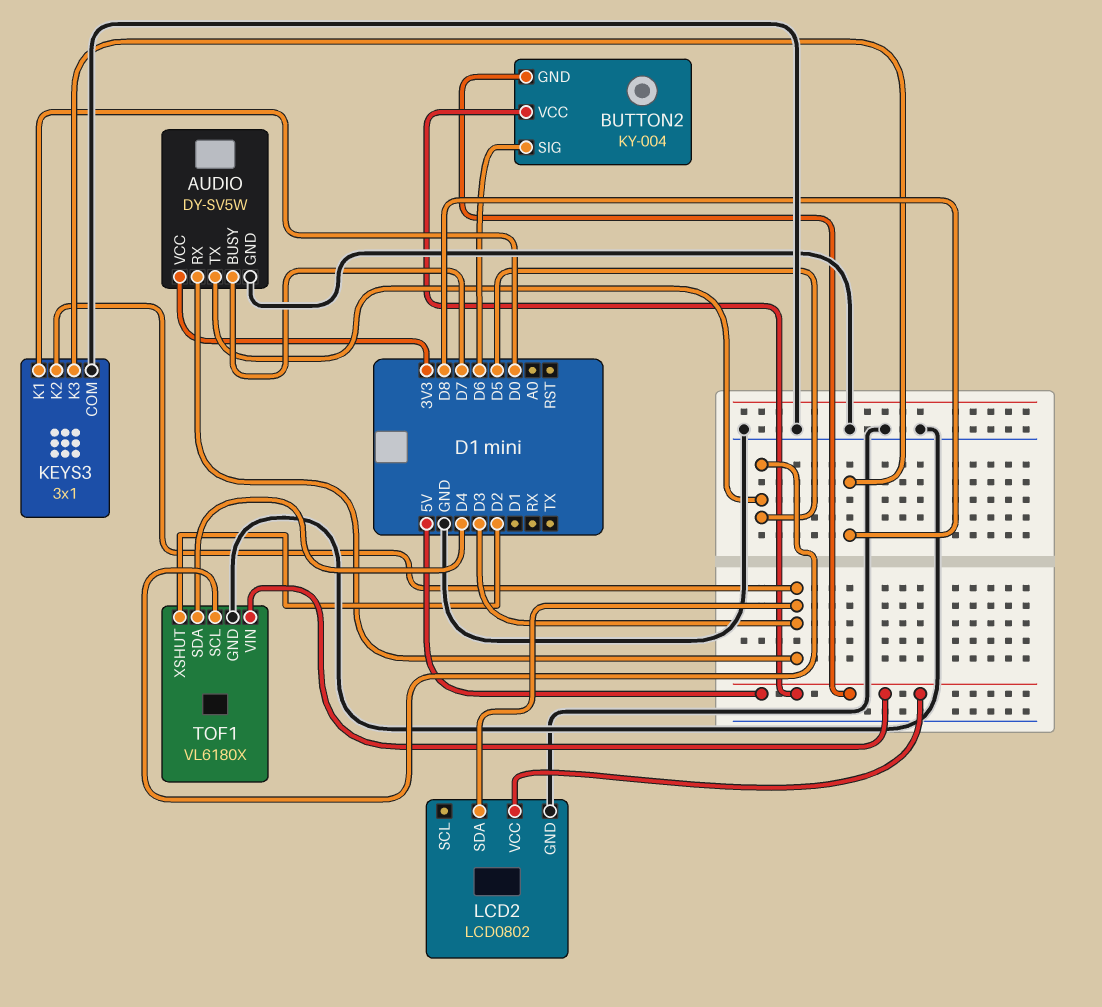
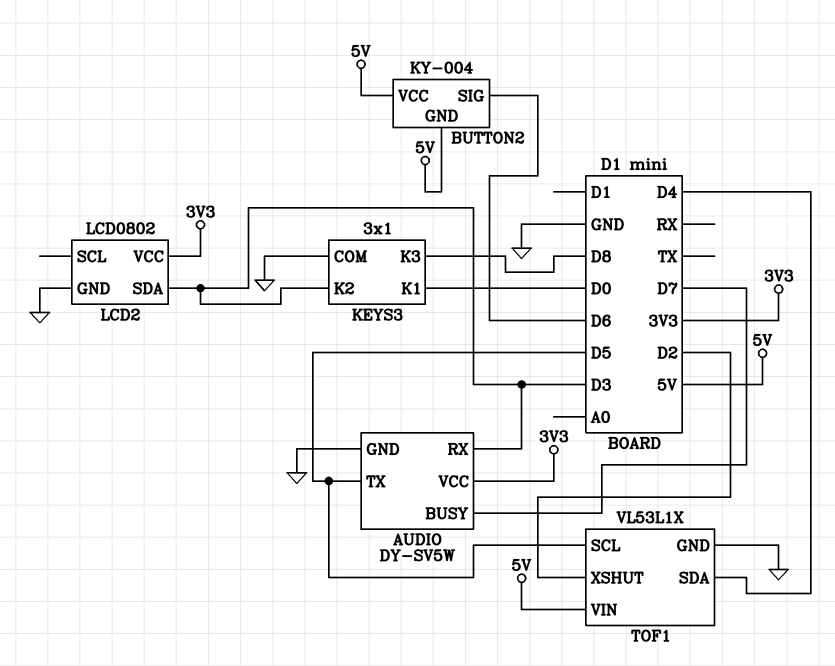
LCD2 pin VCC: 5V -> 3V3
TOF1: VL6180X -> VL53L1X

